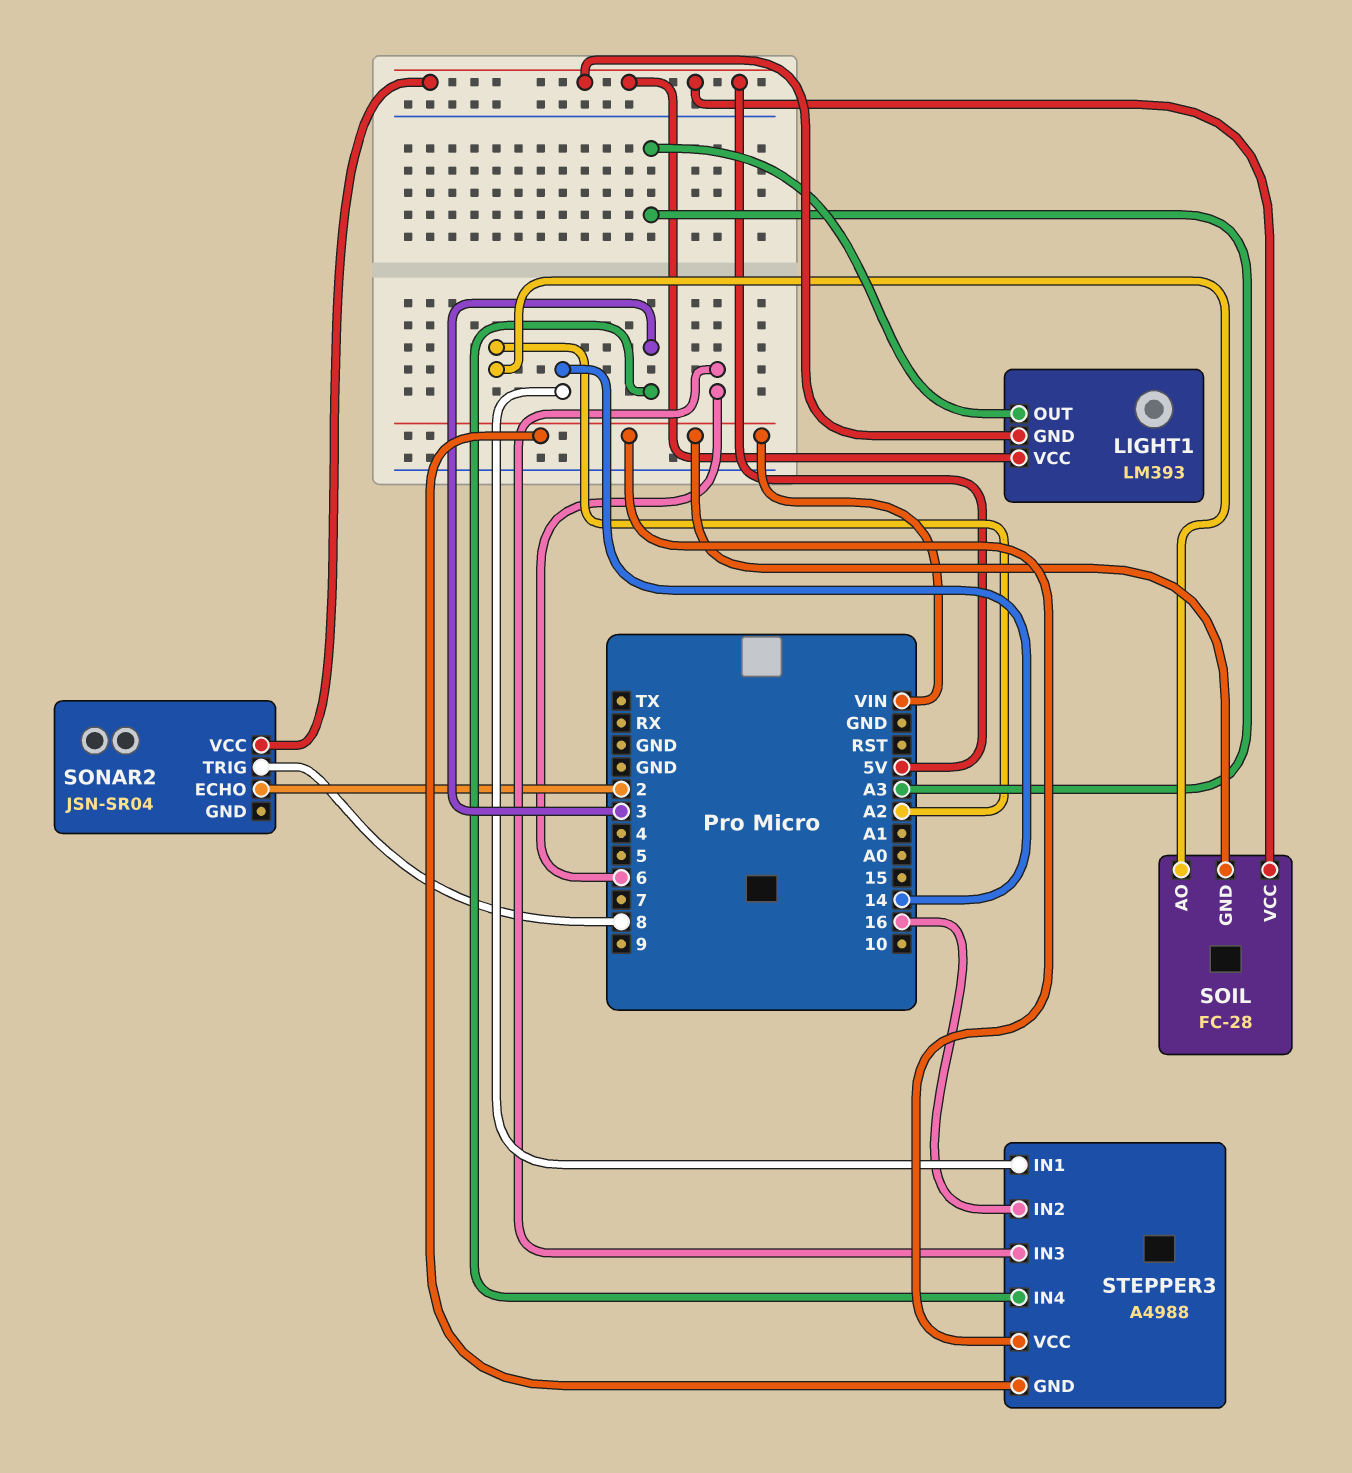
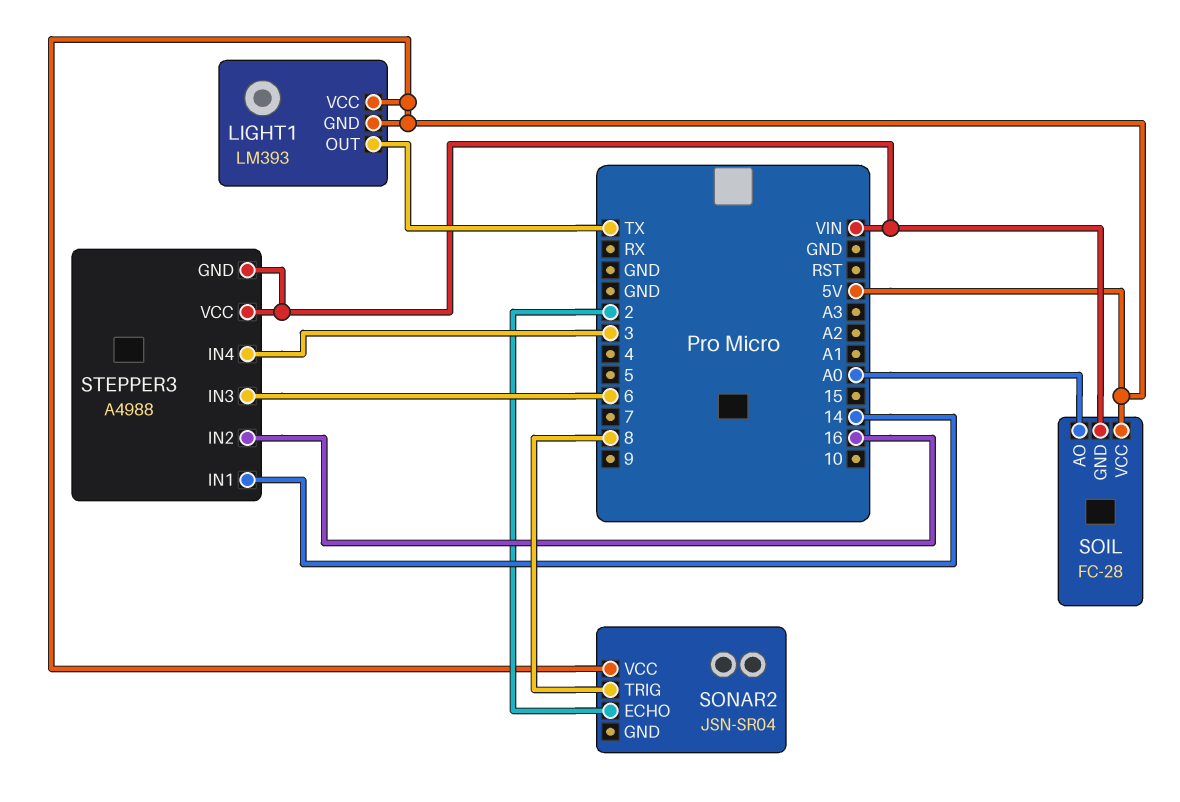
LIGHT1 pin OUT: A3 -> TX
SOIL pin AO: A2 -> A0

